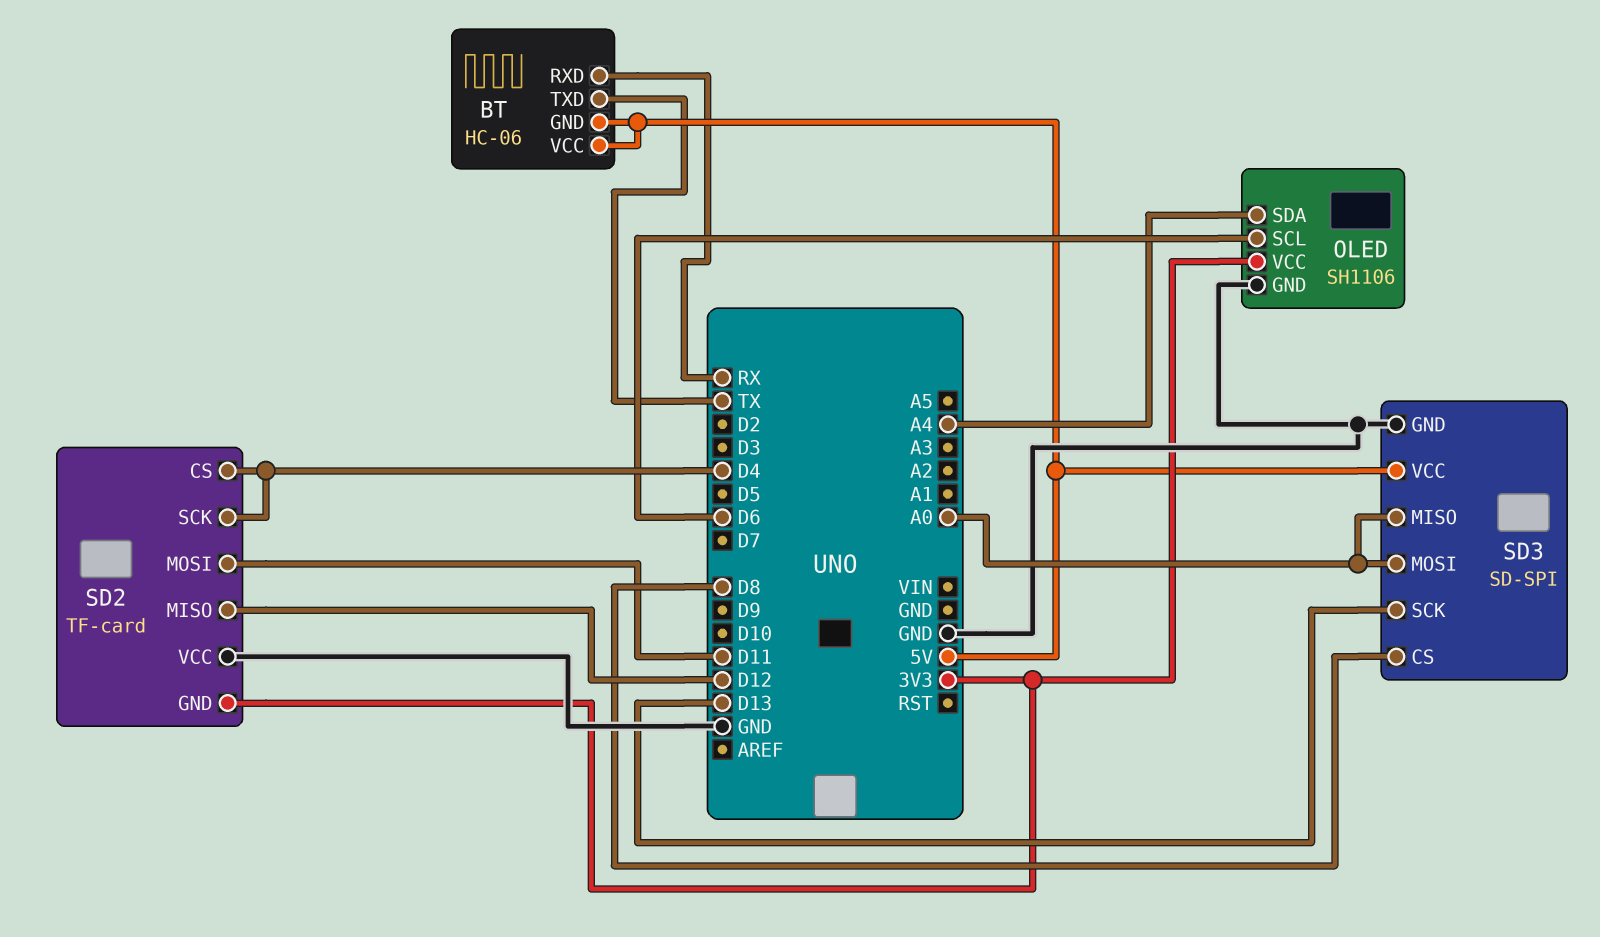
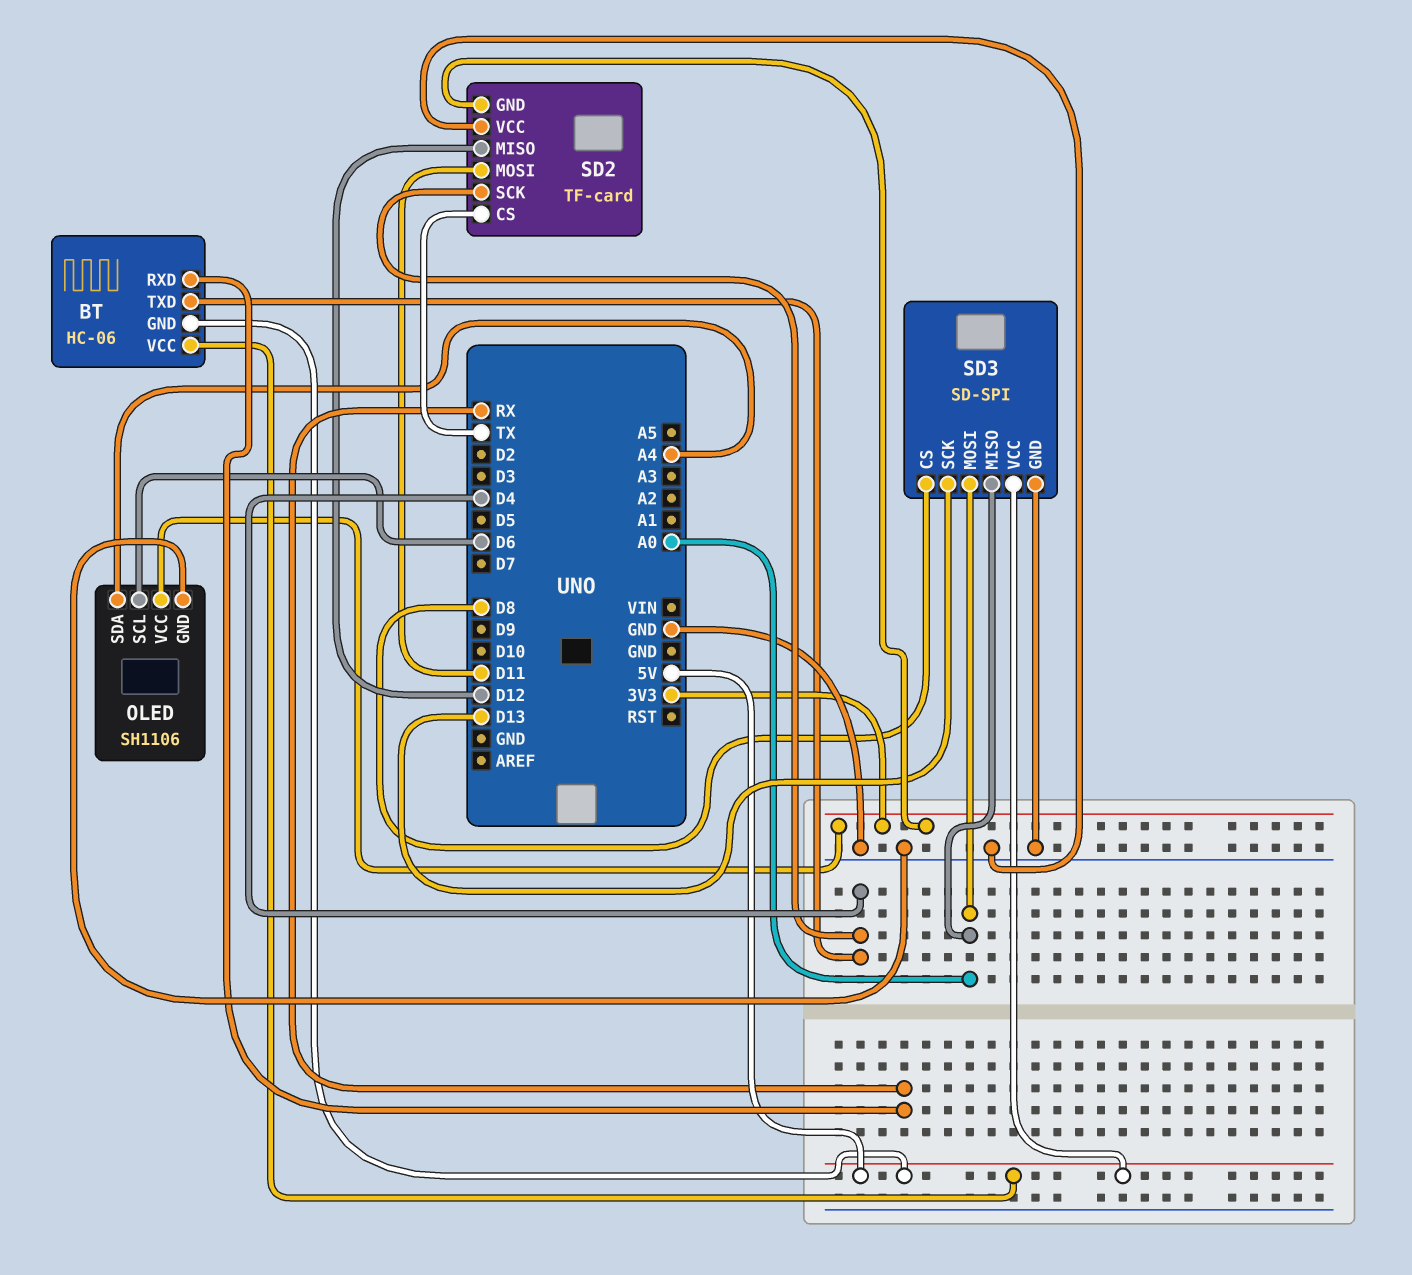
BT pin TXD: TX -> D4
SD2 pin CS: D4 -> TX

